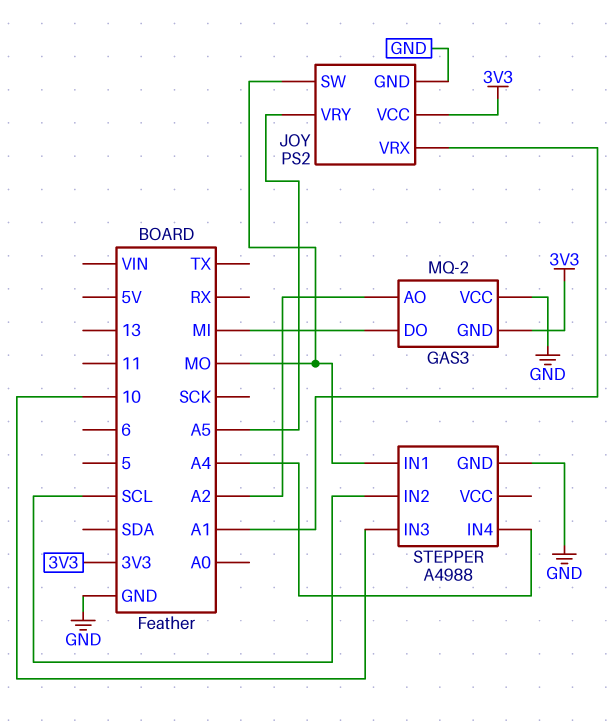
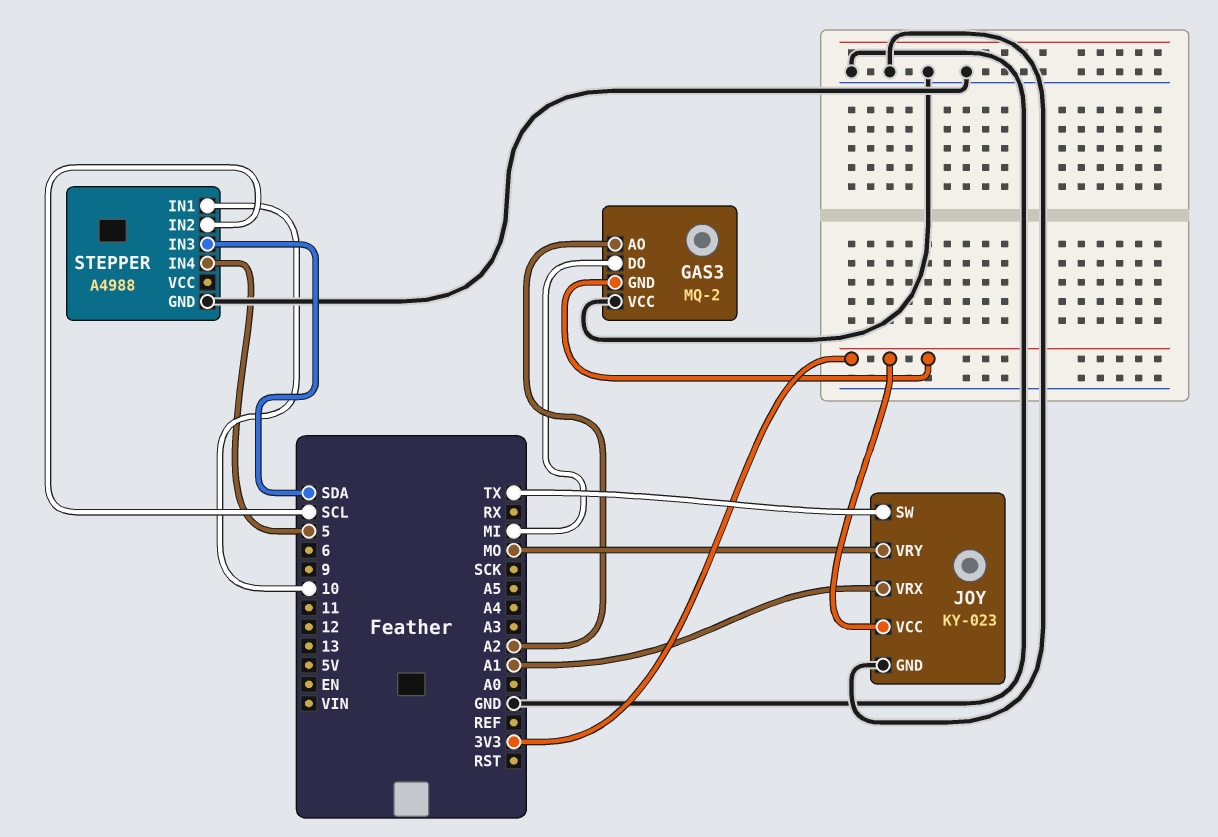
JOY: PS2 -> KY-023
JOY pin SW: MO -> TX
JOY pin VRY: A5 -> MO
STEPPER pin IN1: MO -> 10
STEPPER pin IN3: 10 -> SDA
STEPPER pin IN4: A4 -> 5

